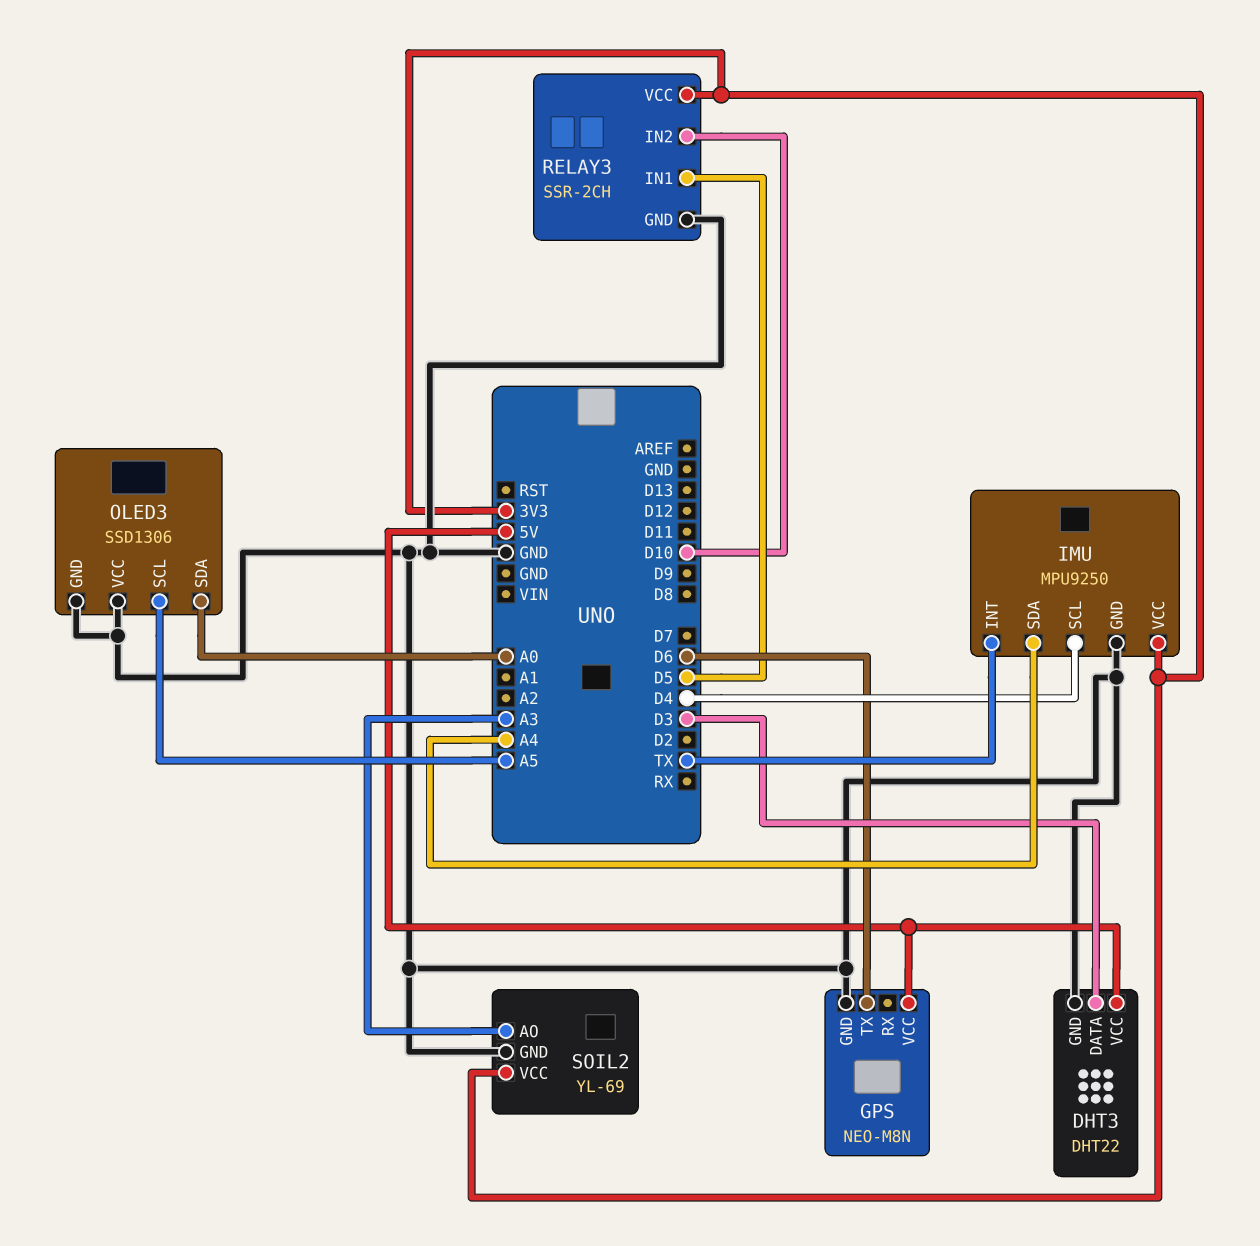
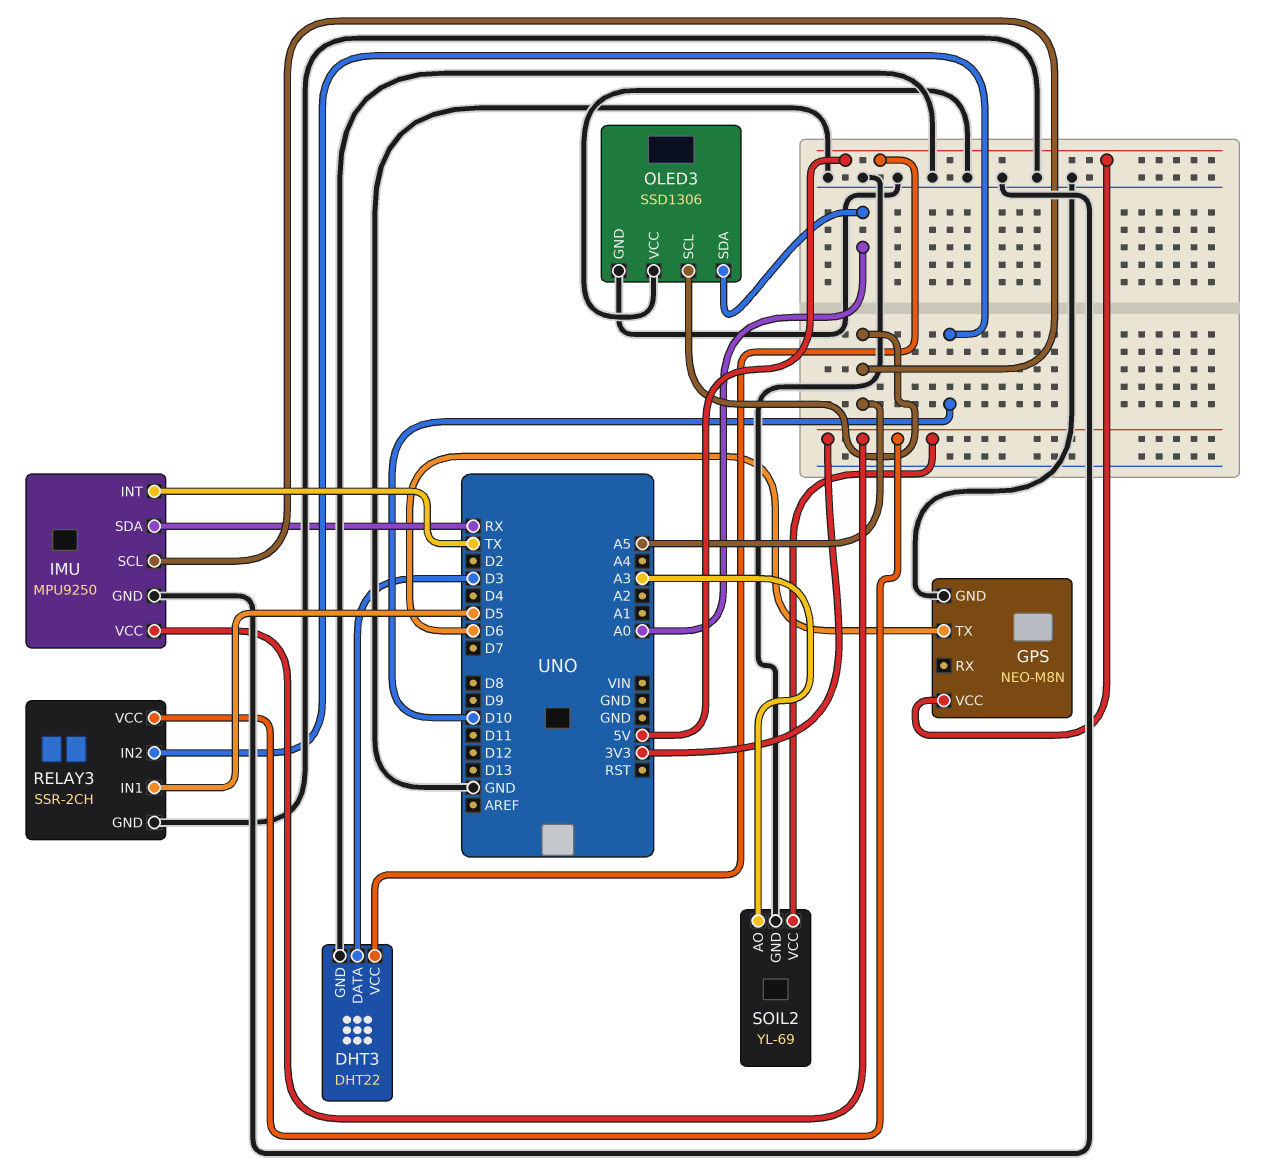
IMU pin SCL: D4 -> A5
IMU pin SDA: A4 -> RX

